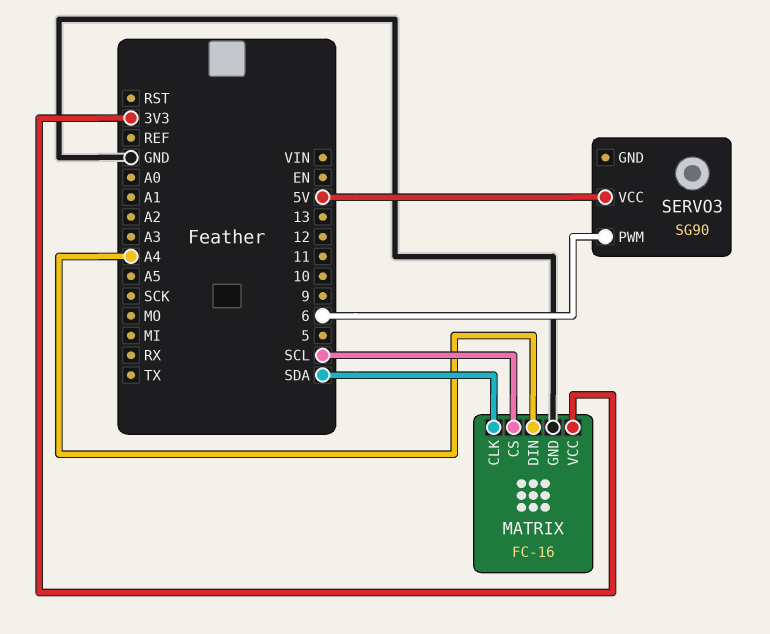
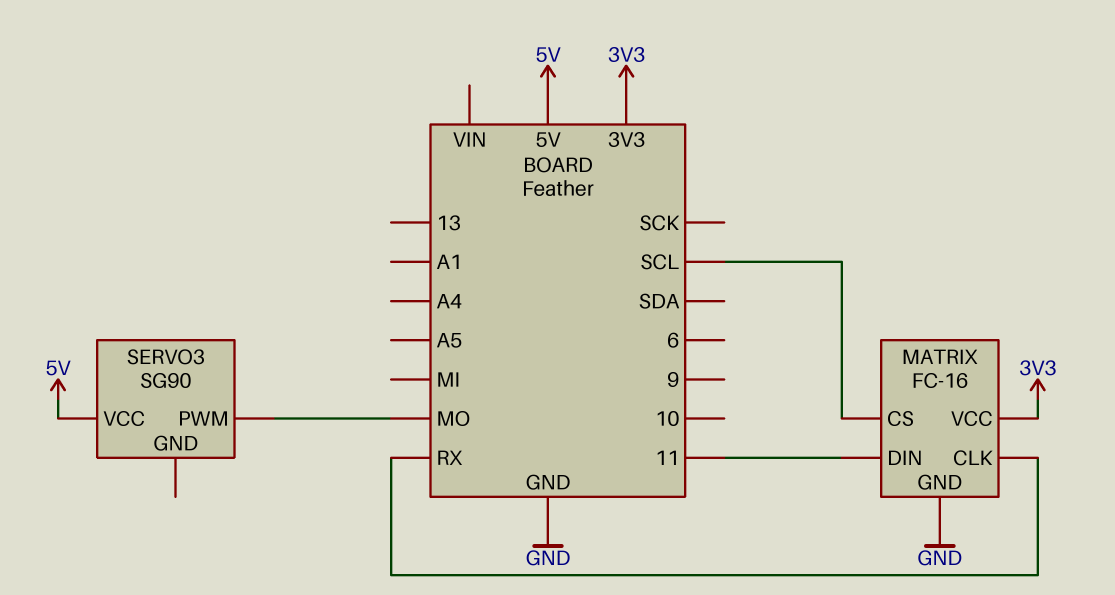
MATRIX pin CLK: SDA -> RX
MATRIX pin DIN: A4 -> 11
SERVO3 pin PWM: 6 -> MO

